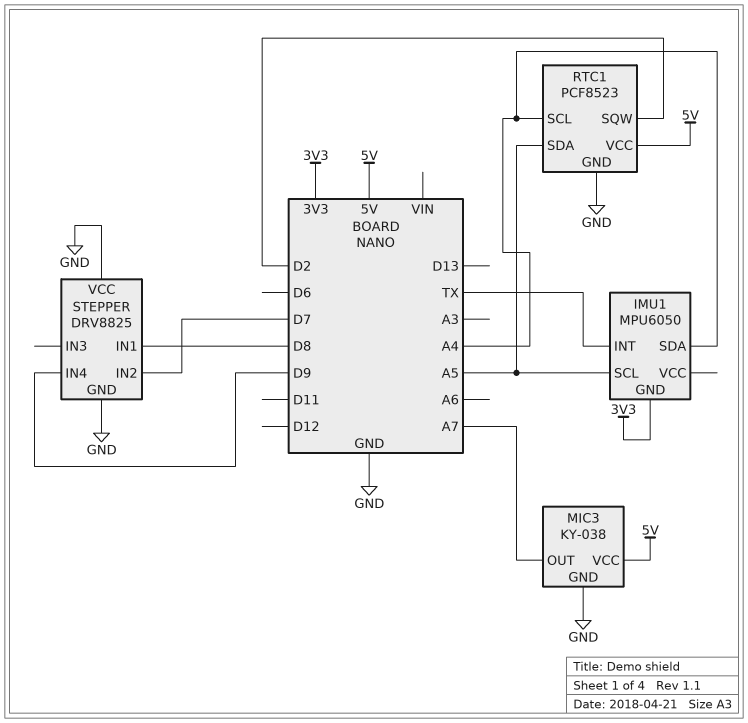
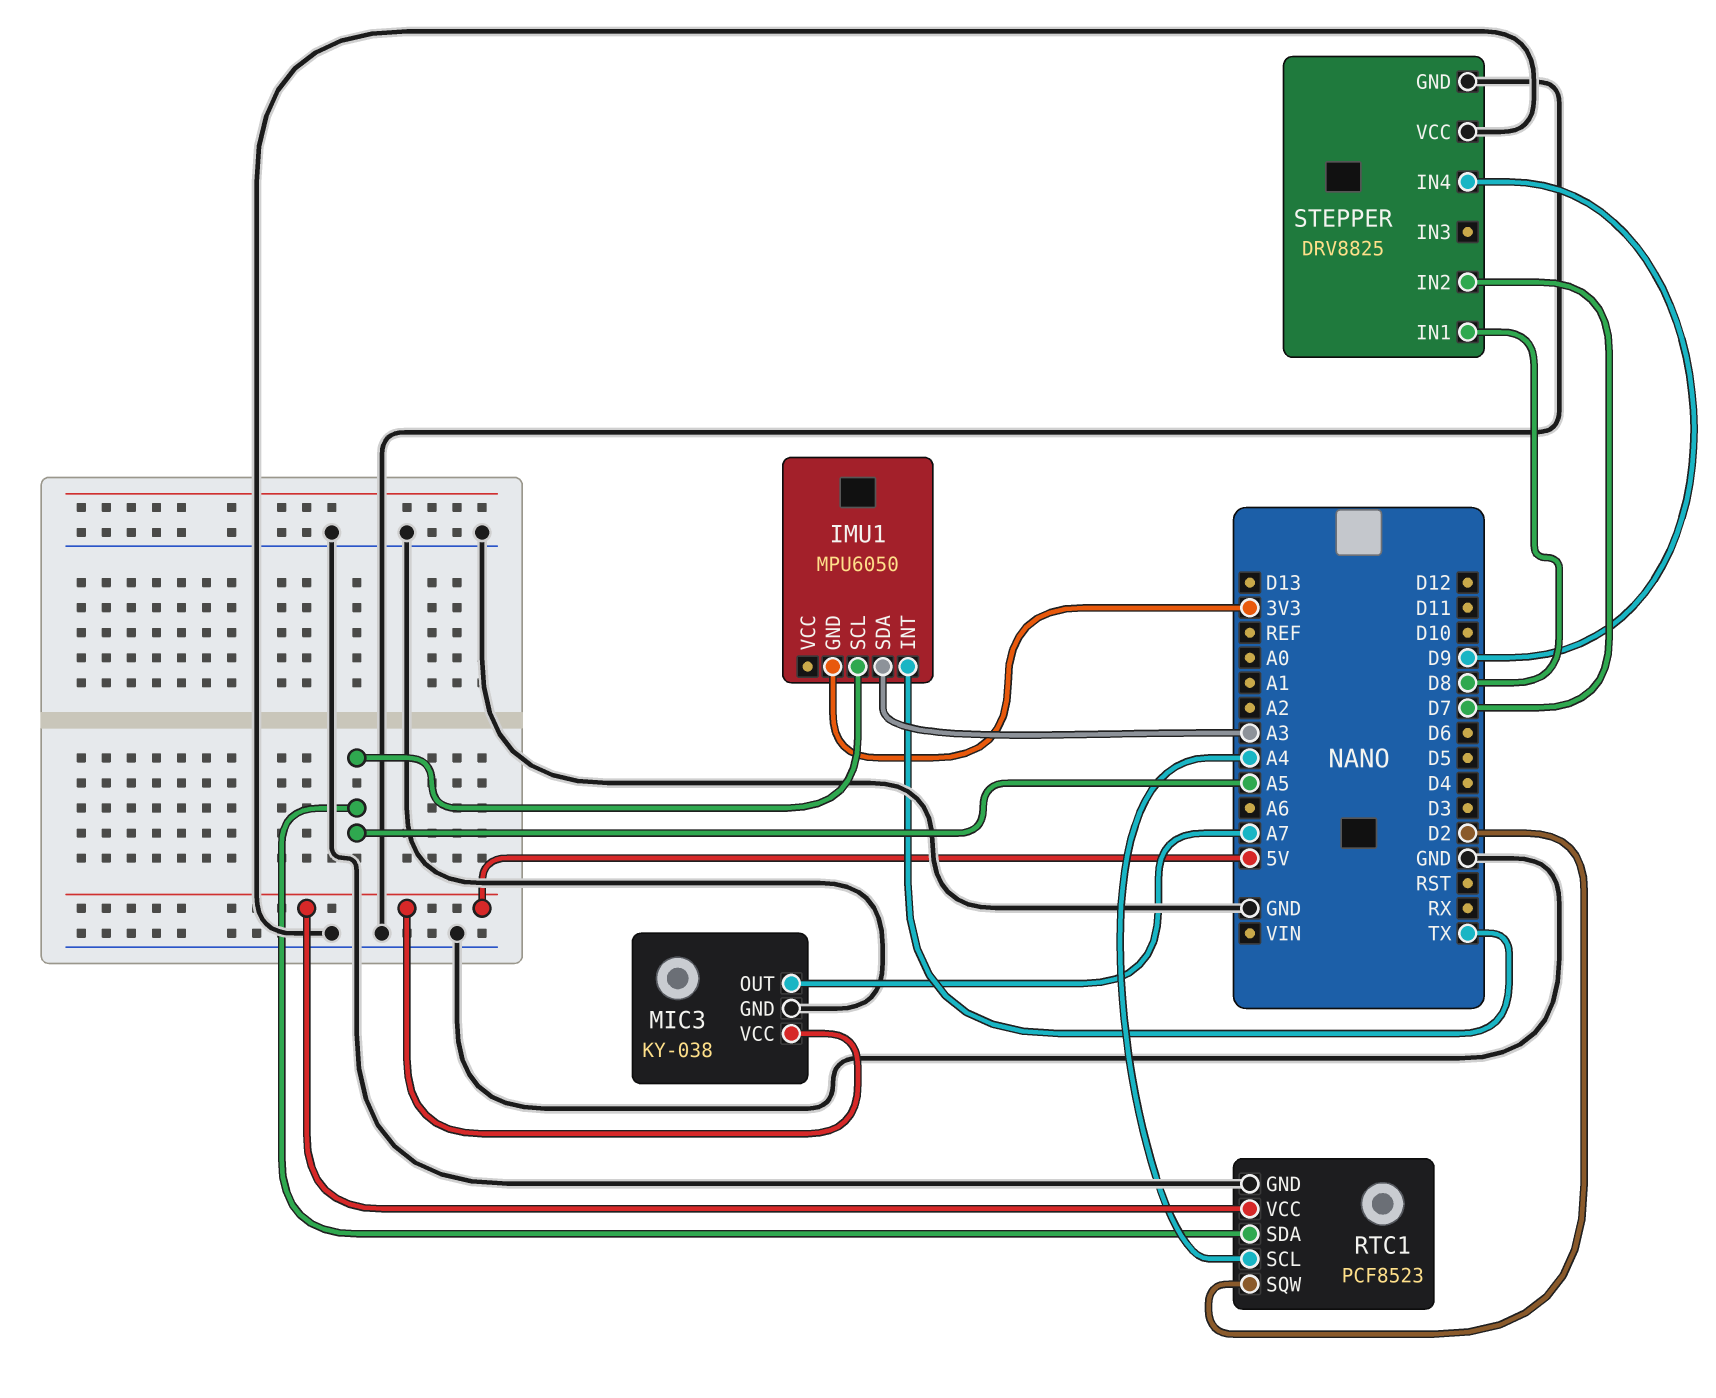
IMU1 pin SDA: A4 -> A3

